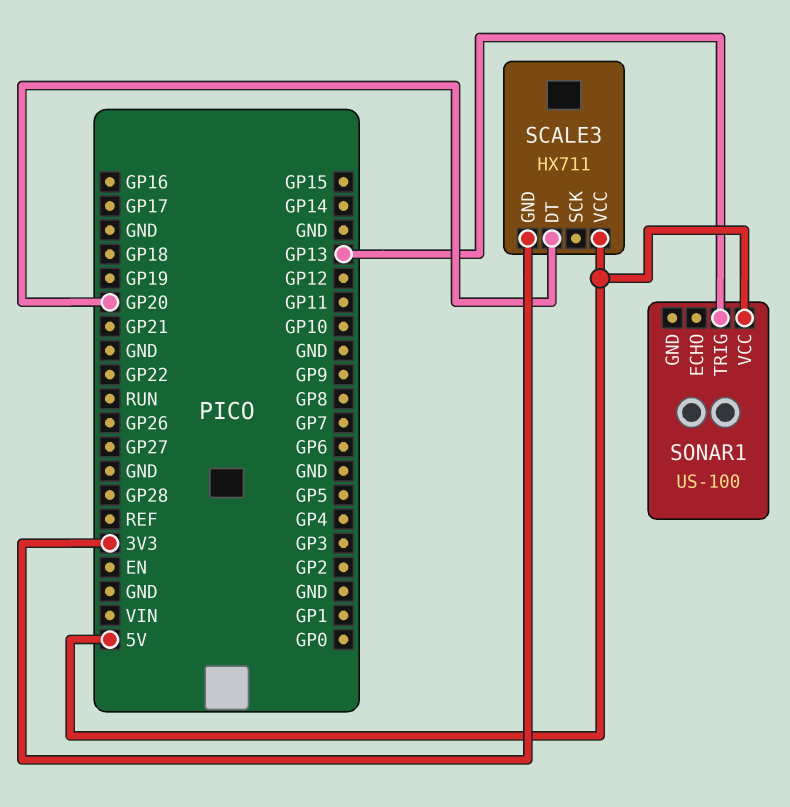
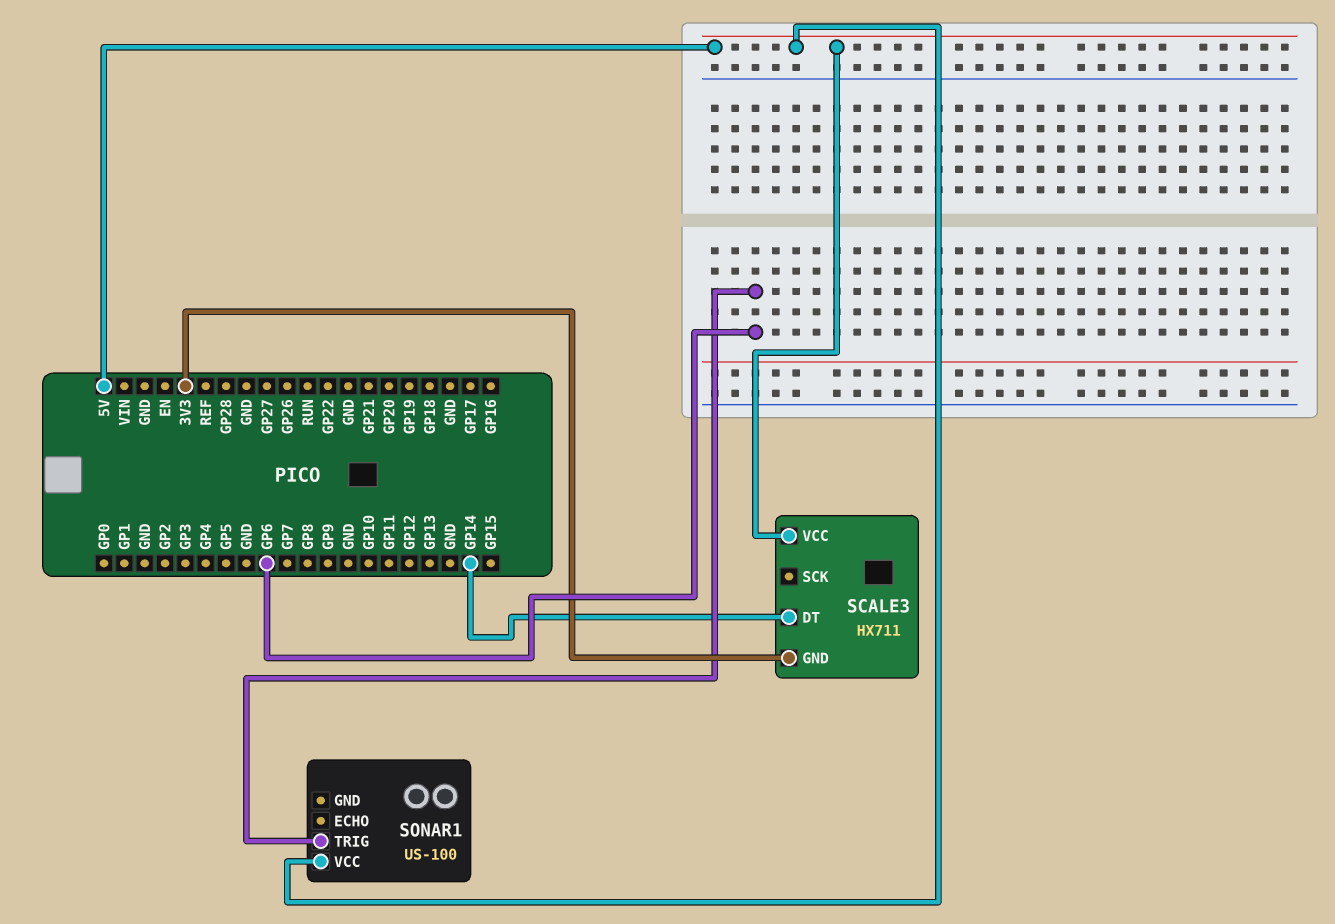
SCALE3 pin DT: GP20 -> GP14
SONAR1 pin TRIG: GP13 -> GP6

